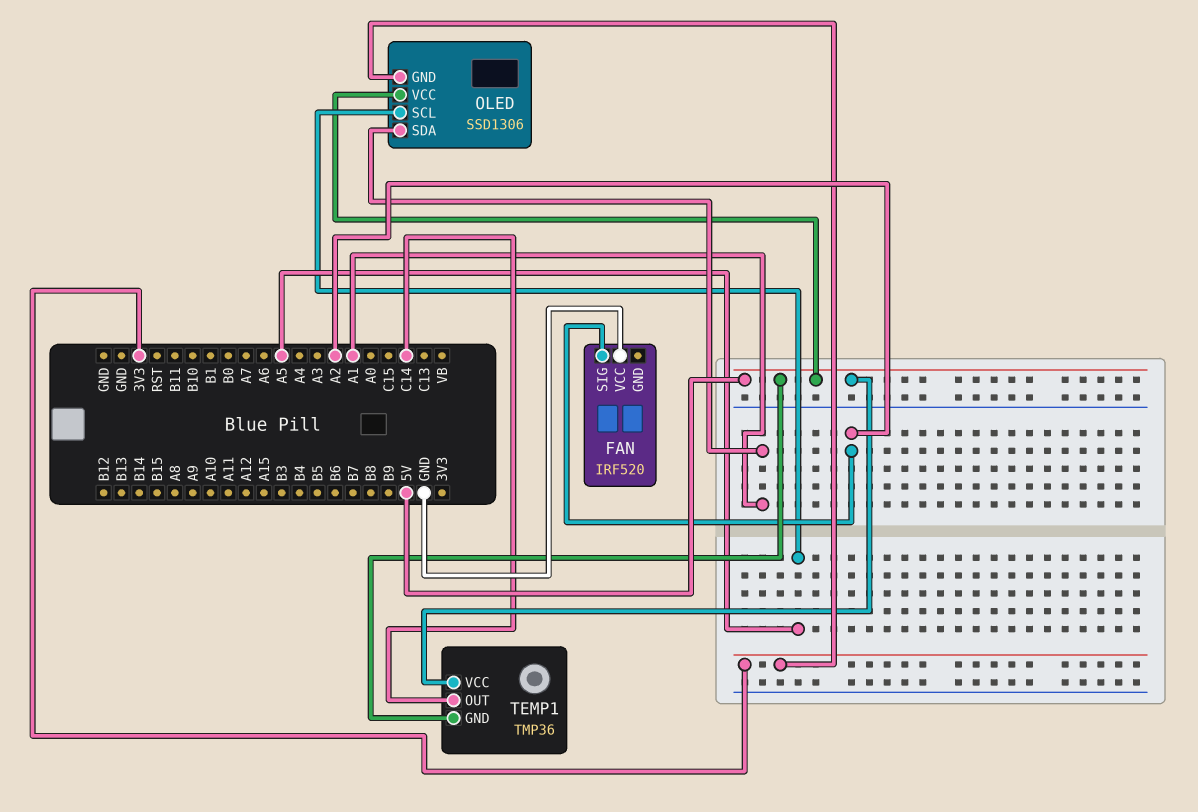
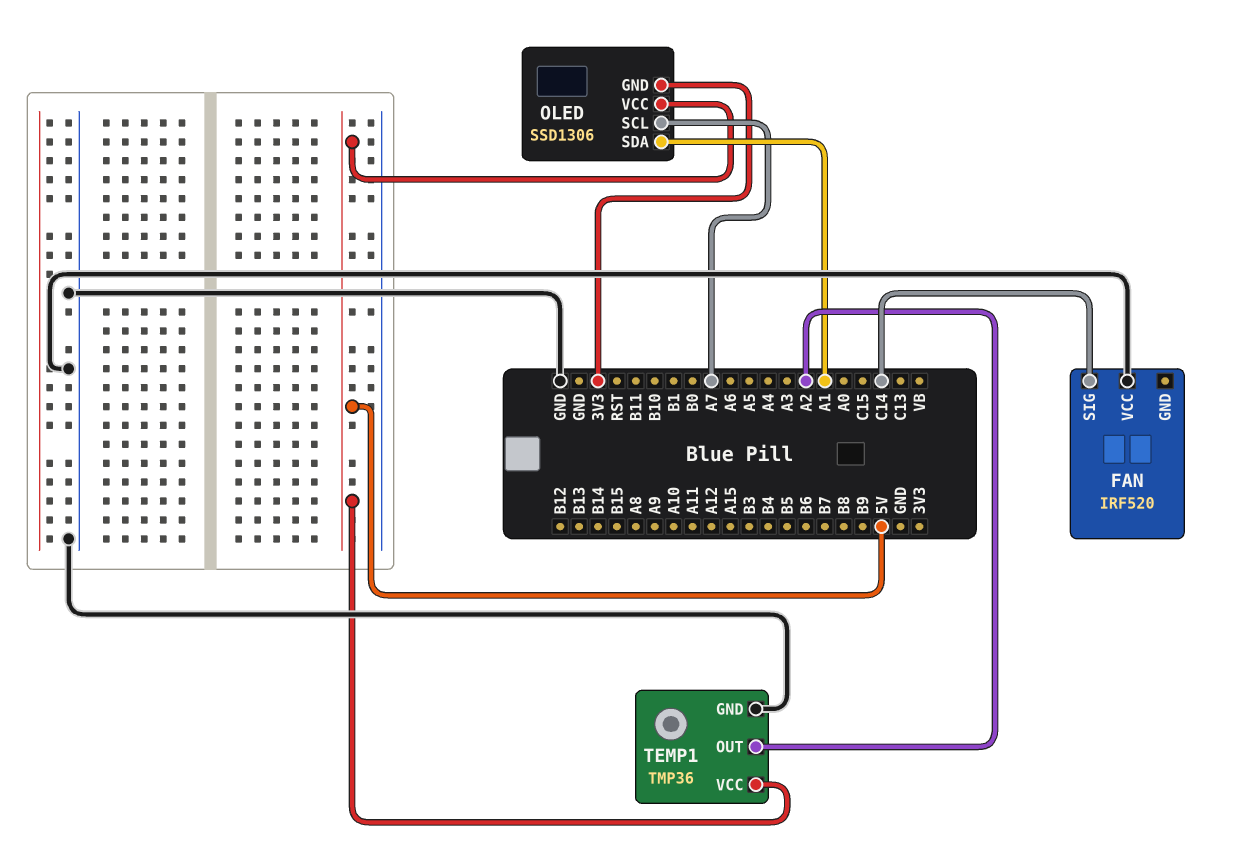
FAN pin SIG: A2 -> C14
OLED pin SCL: A5 -> A7
TEMP1 pin GND: 5V -> GND
TEMP1 pin OUT: C14 -> A2

